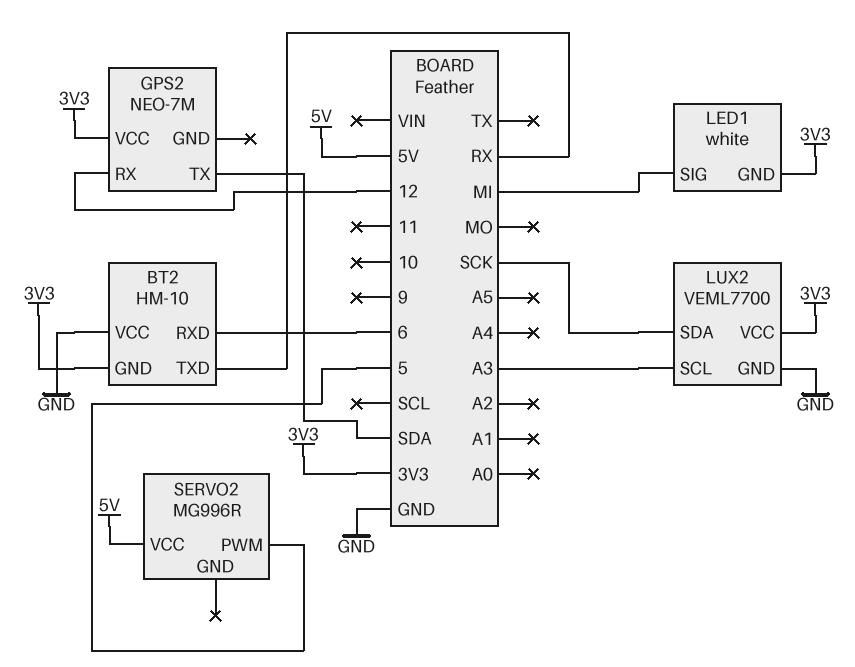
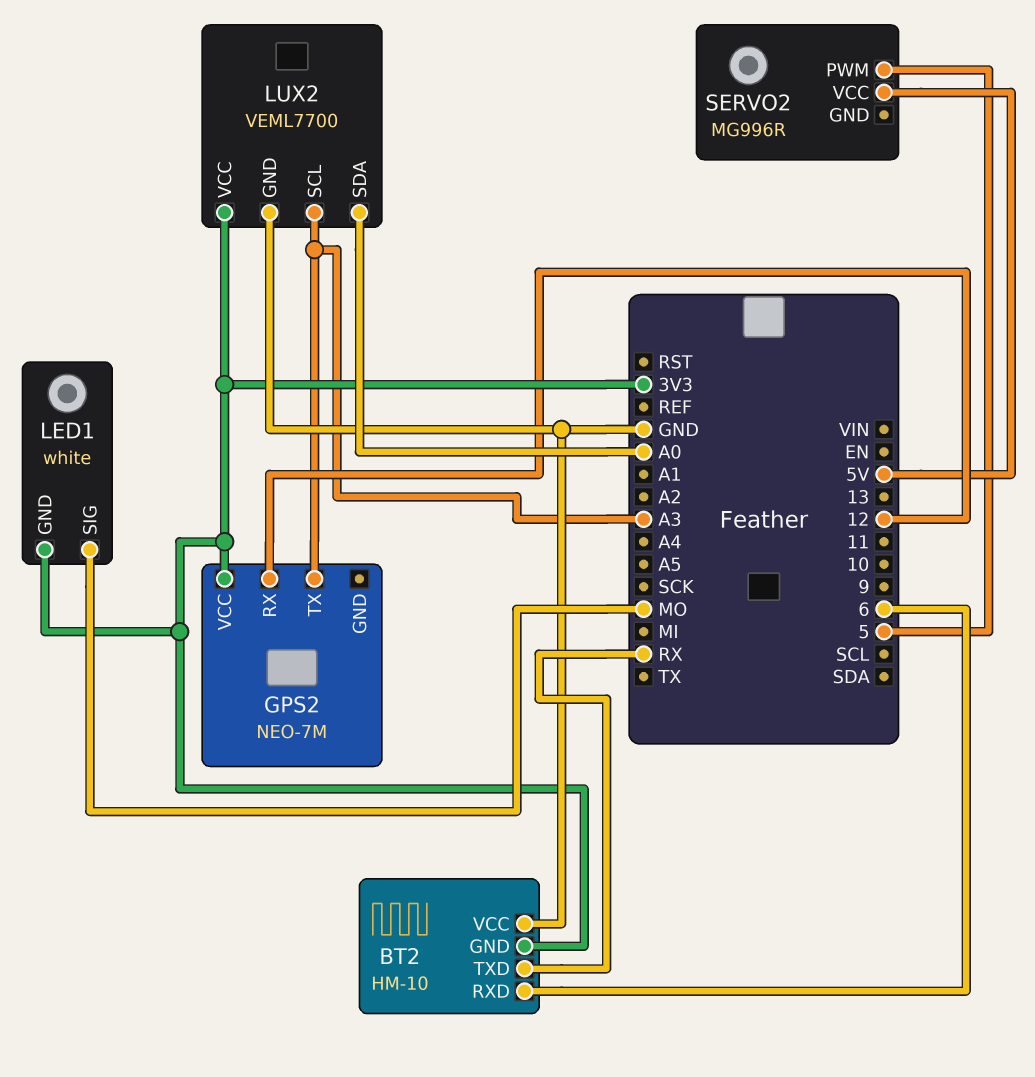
GPS2 pin TX: SDA -> A3
LED1 pin SIG: MI -> MO
LUX2 pin SDA: SCK -> A0

